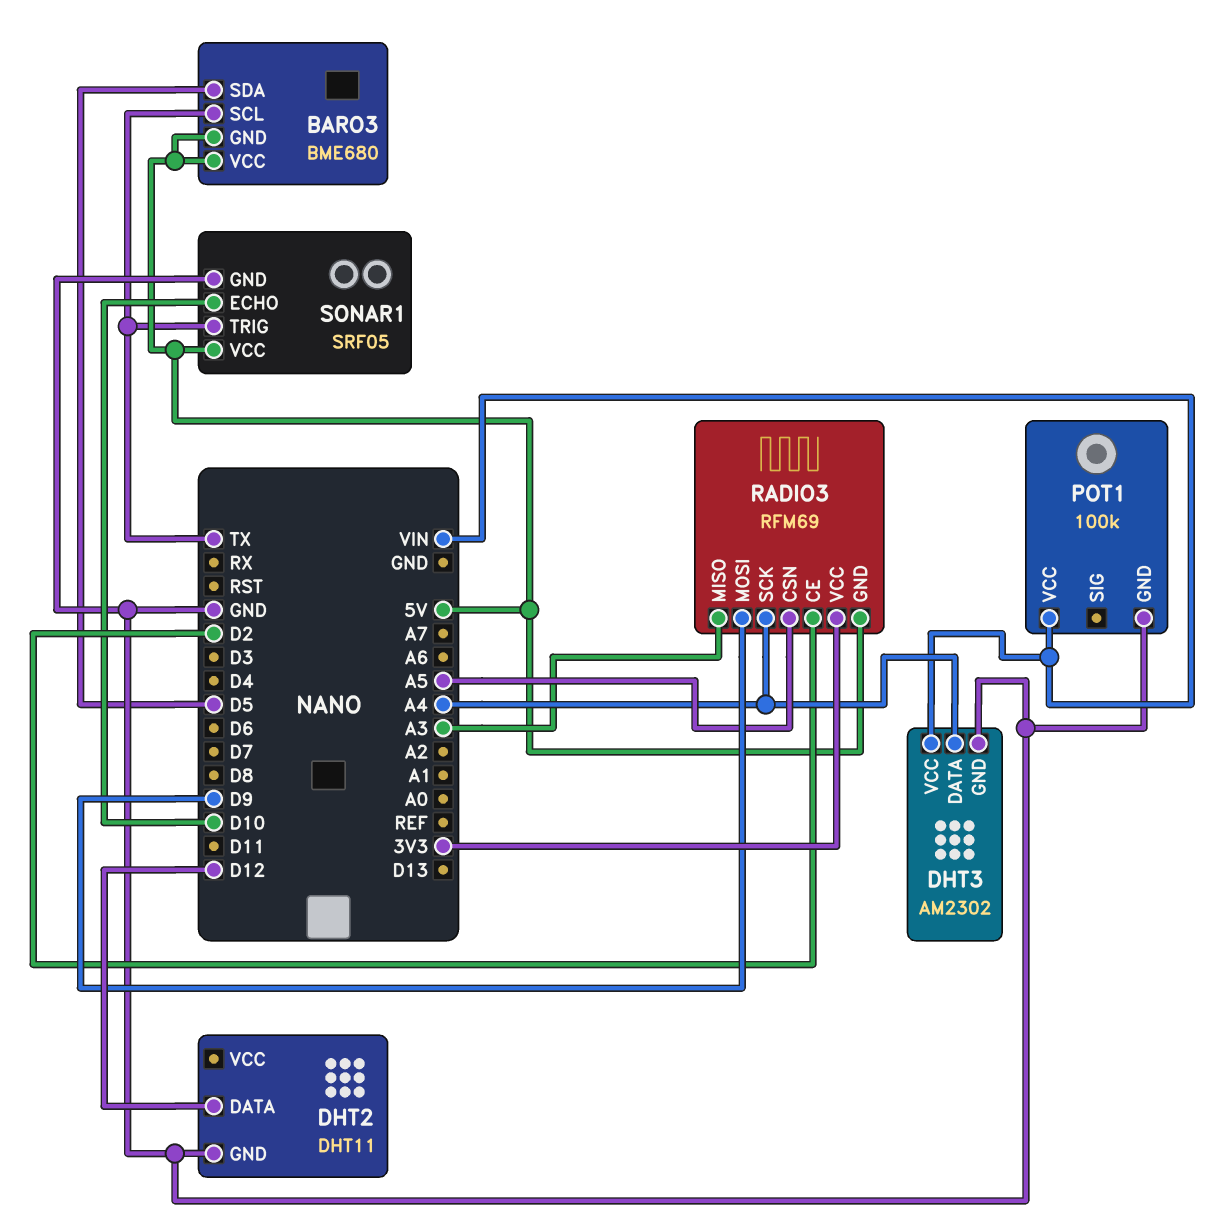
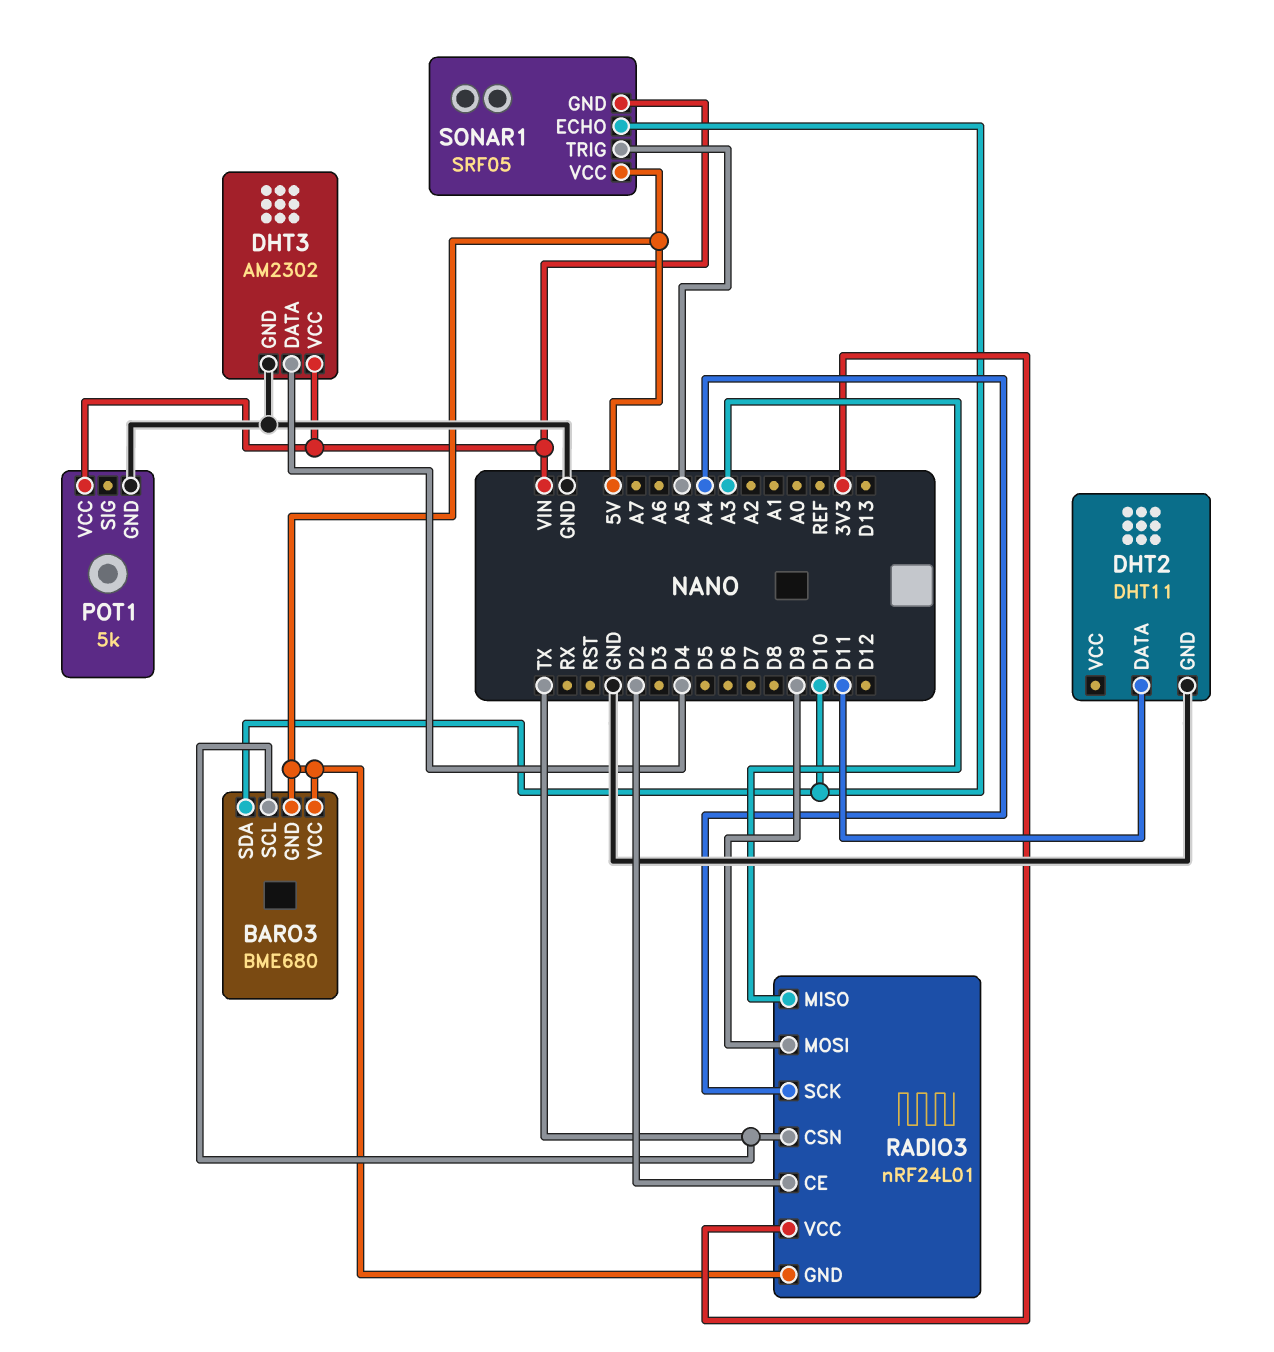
BARO3 pin SDA: D5 -> D10
DHT2 pin DATA: D12 -> D11
DHT3 pin DATA: A4 -> D4
POT1: 100k -> 5k
RADIO3: RFM69 -> nRF24L01
RADIO3 pin CSN: A5 -> TX
SONAR1 pin GND: GND -> VIN
SONAR1 pin TRIG: TX -> A5

